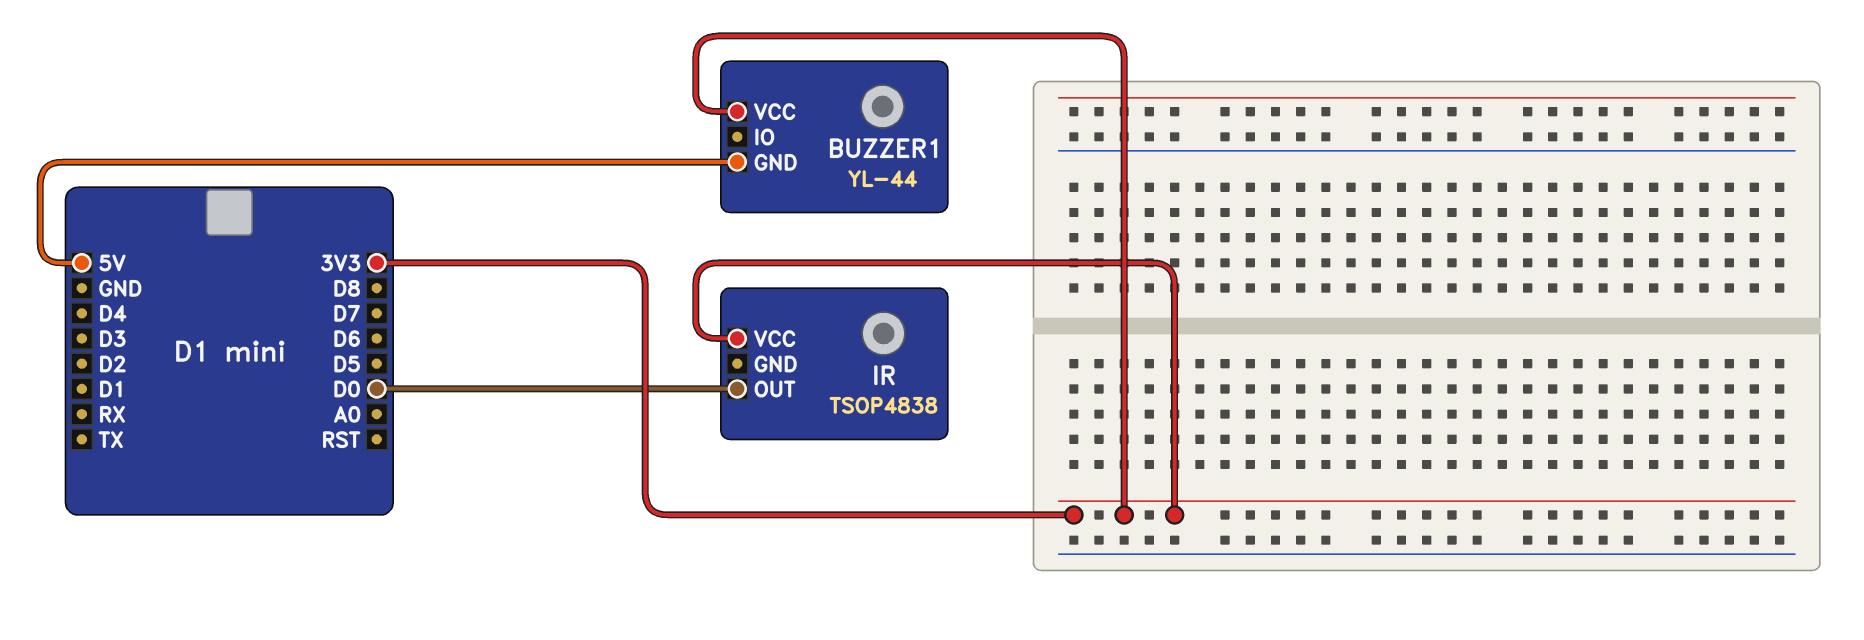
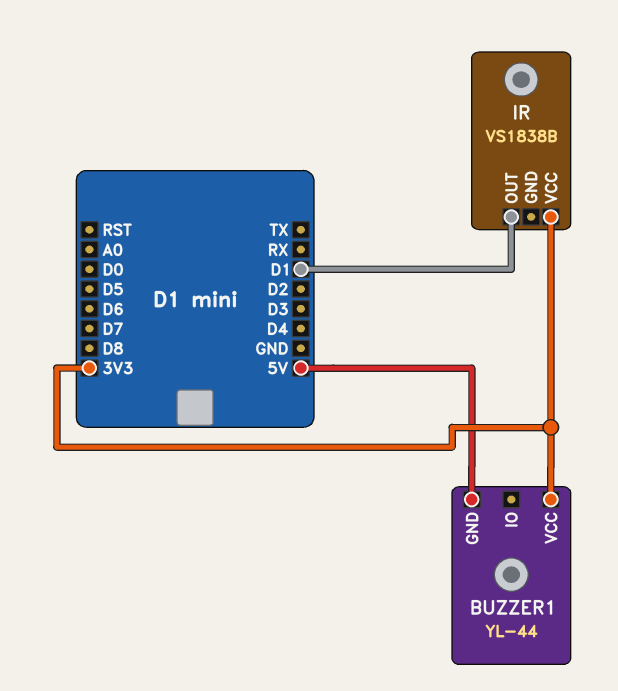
IR: TSOP4838 -> VS1838B
IR pin OUT: D0 -> D1

